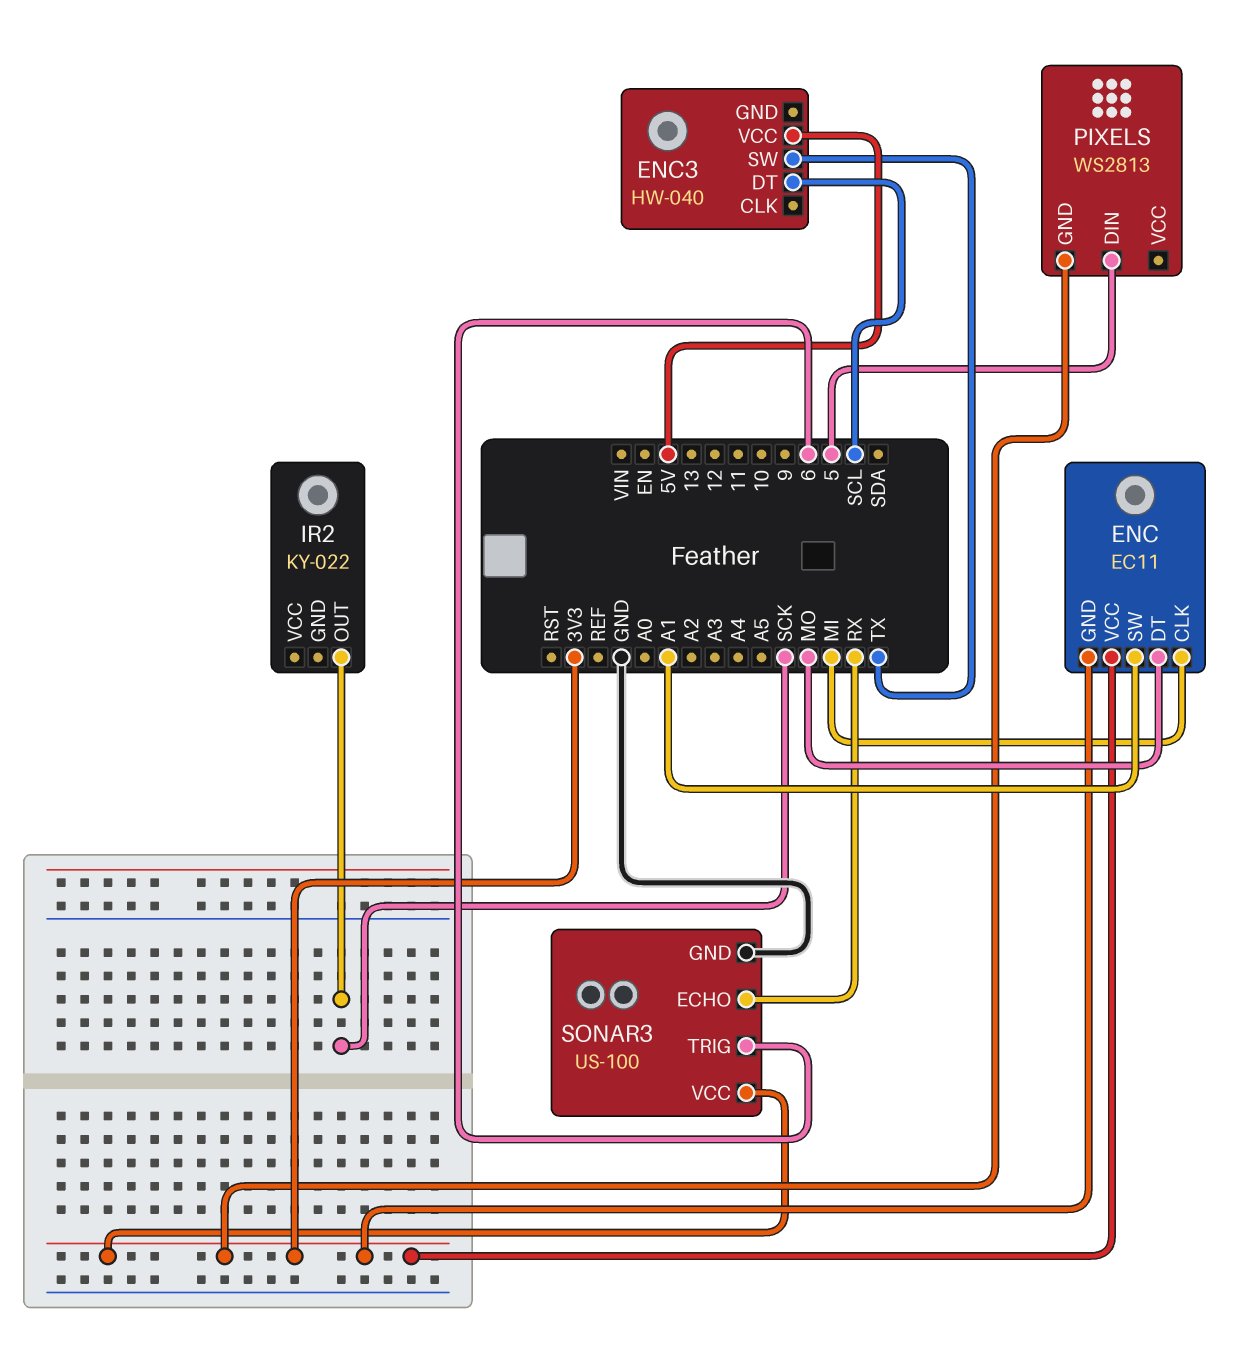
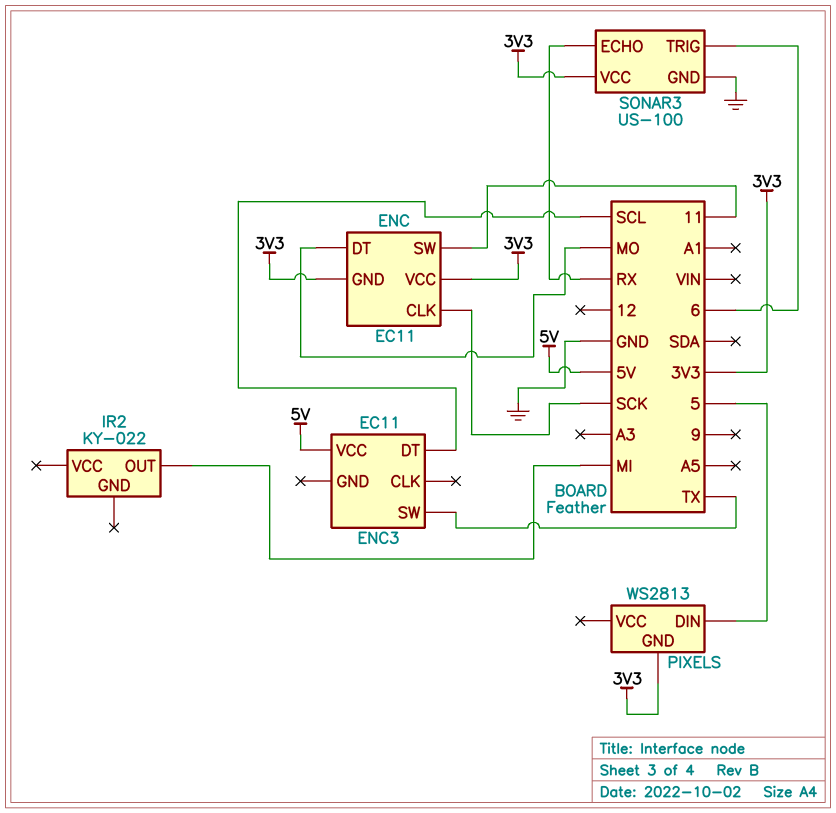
ENC pin CLK: MI -> SCK
ENC pin SW: A1 -> 11
ENC3: HW-040 -> EC11
IR2 pin OUT: SCK -> MI

